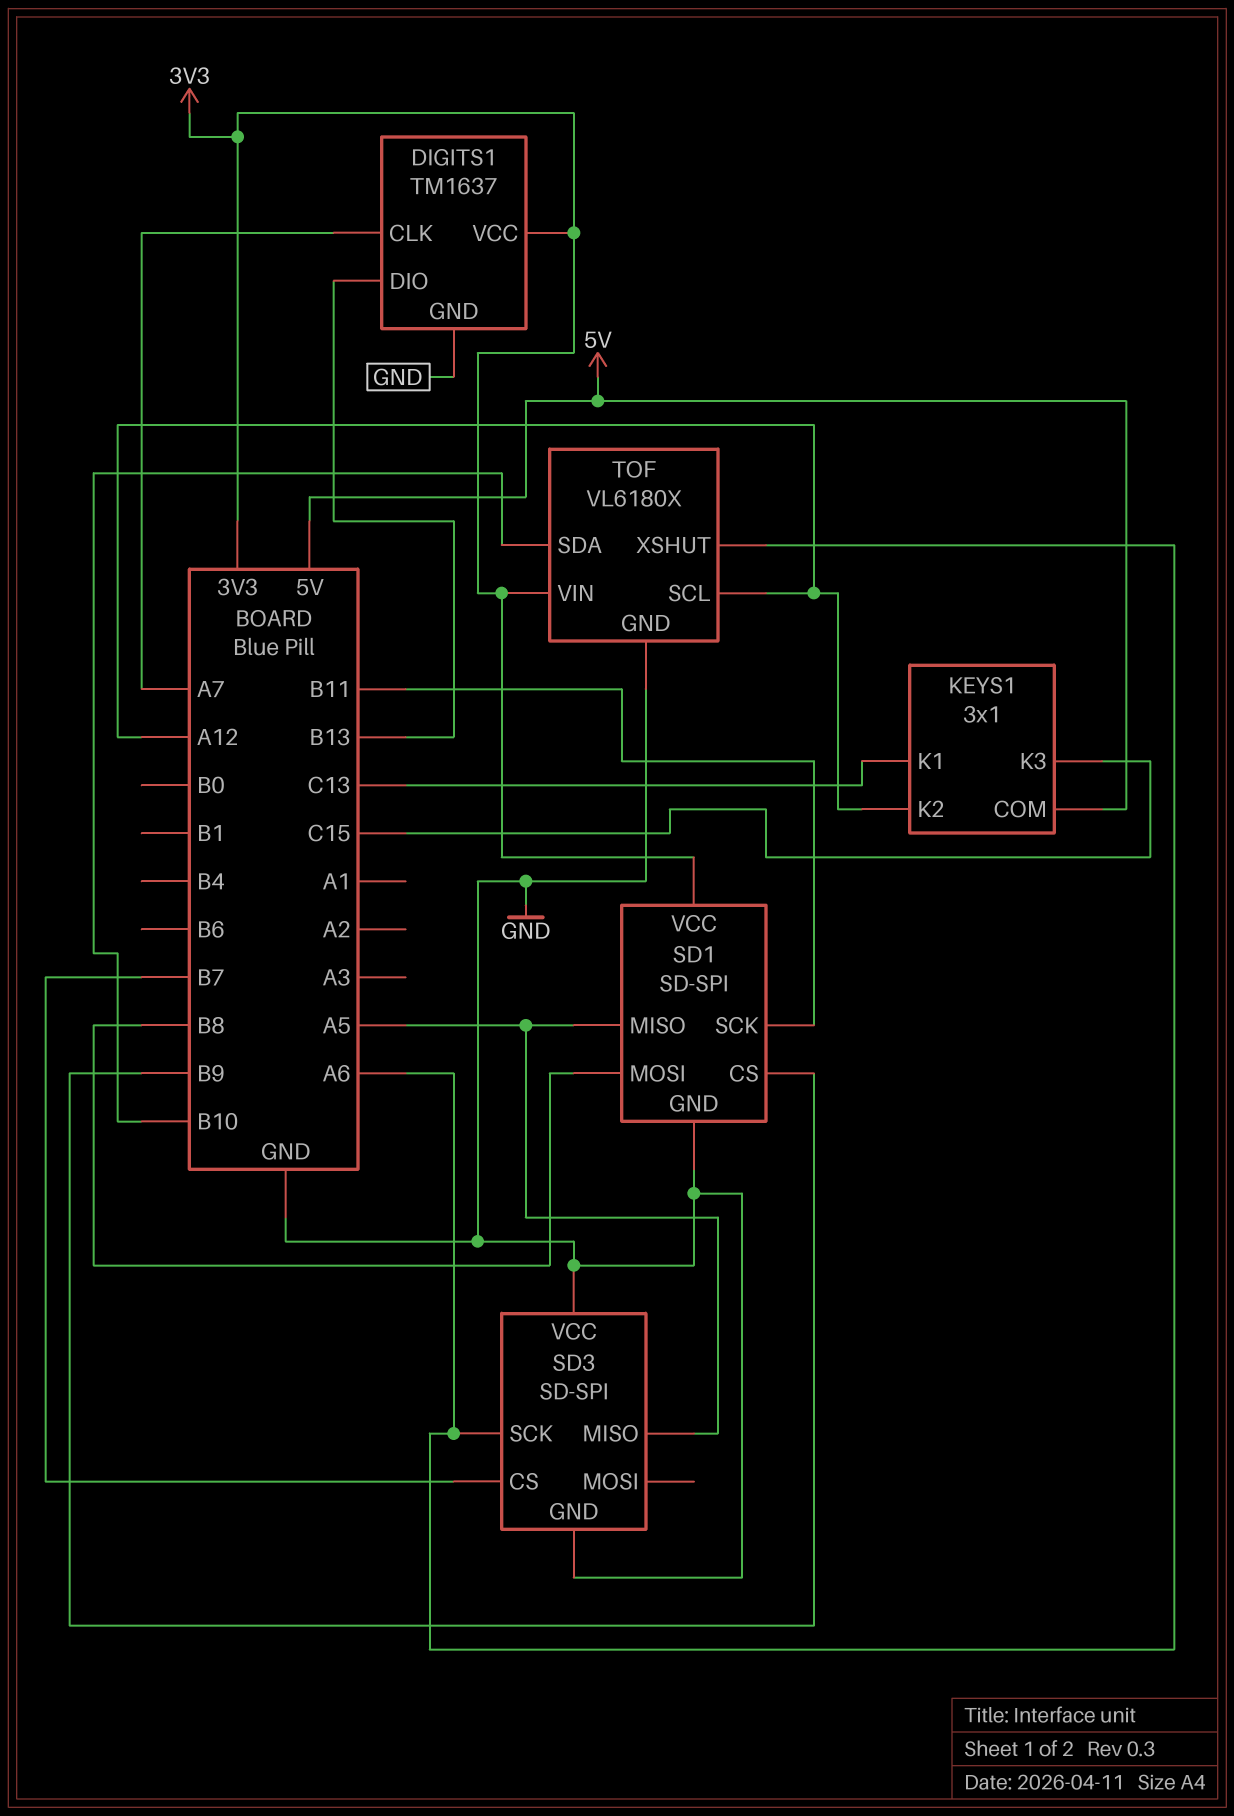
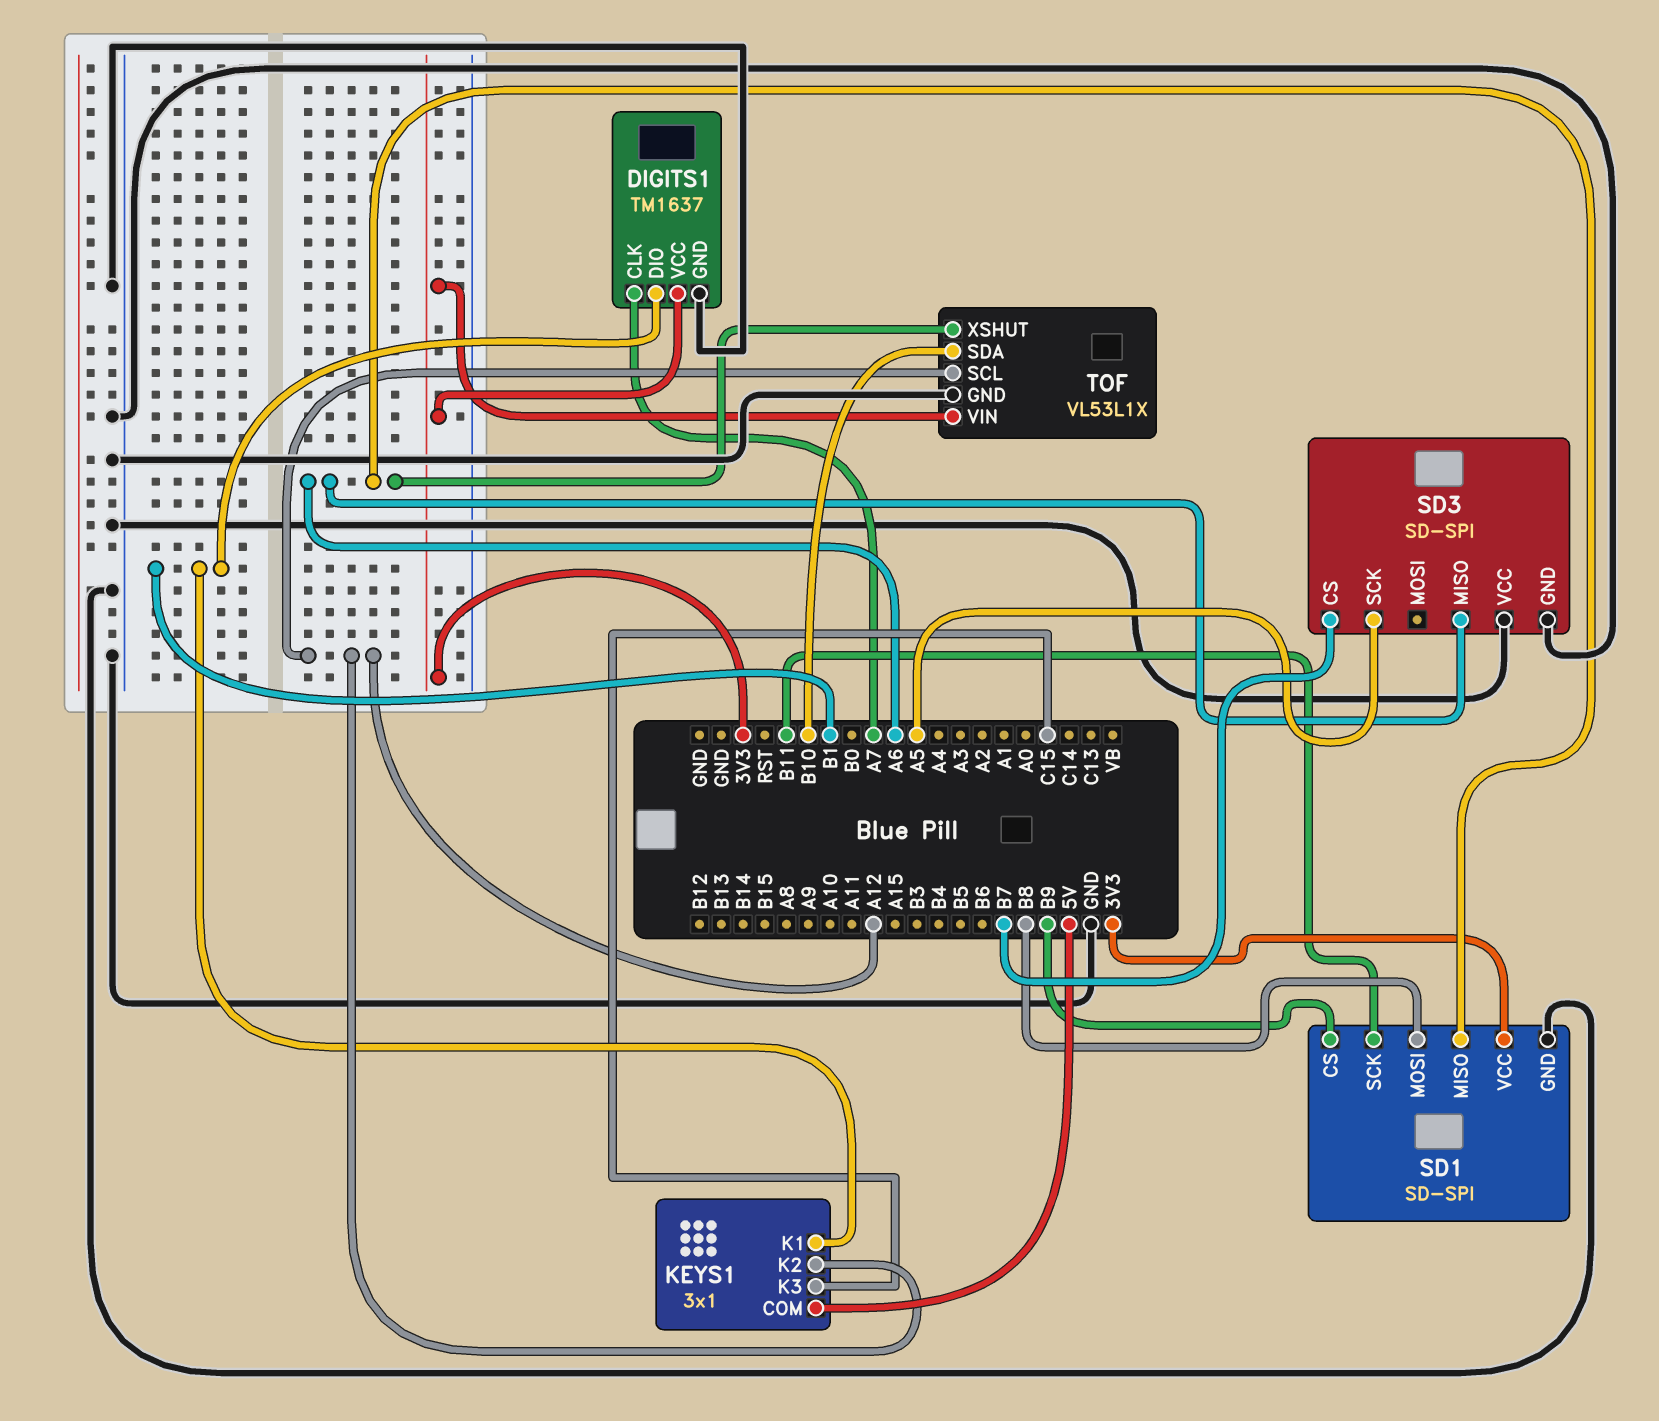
DIGITS1 pin DIO: B13 -> B1
KEYS1 pin K1: C13 -> B1
SD1 pin MISO: A5 -> A6
SD3 pin MISO: A5 -> A6
SD3 pin SCK: A6 -> A5
TOF: VL6180X -> VL53L1X

